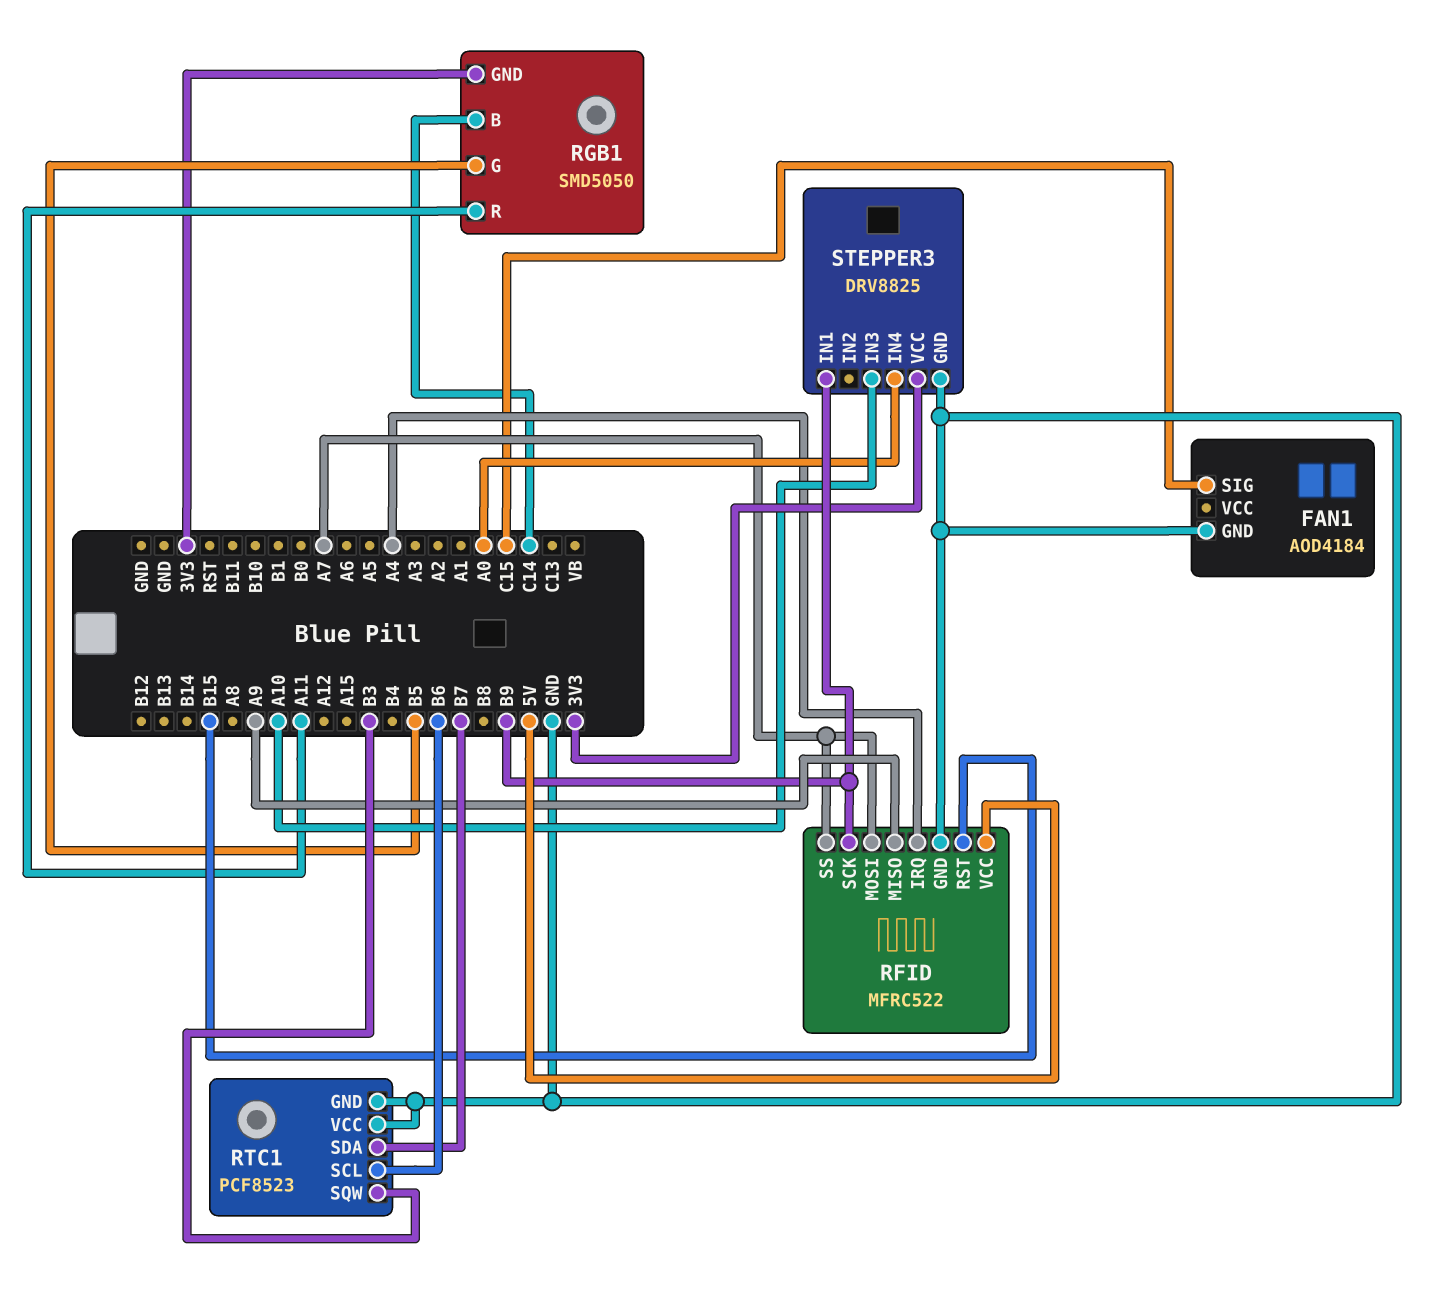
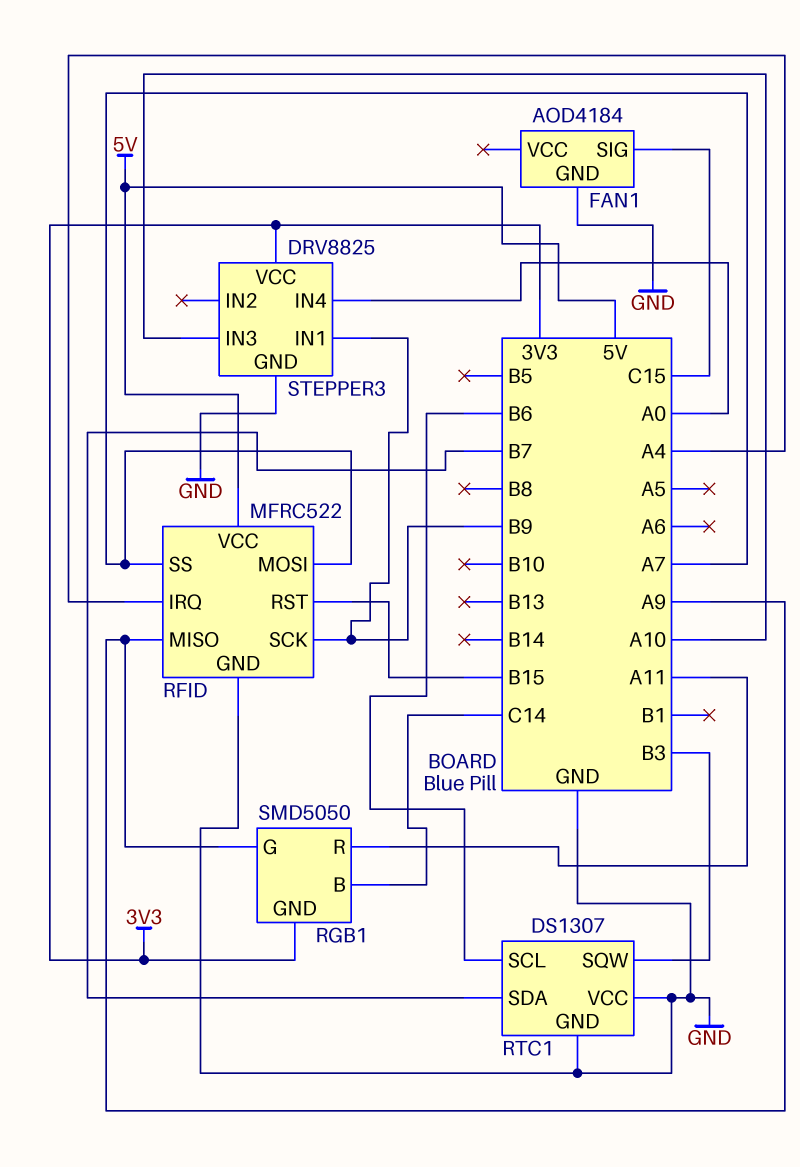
RGB1 pin G: B5 -> A9
RTC1: PCF8523 -> DS1307

